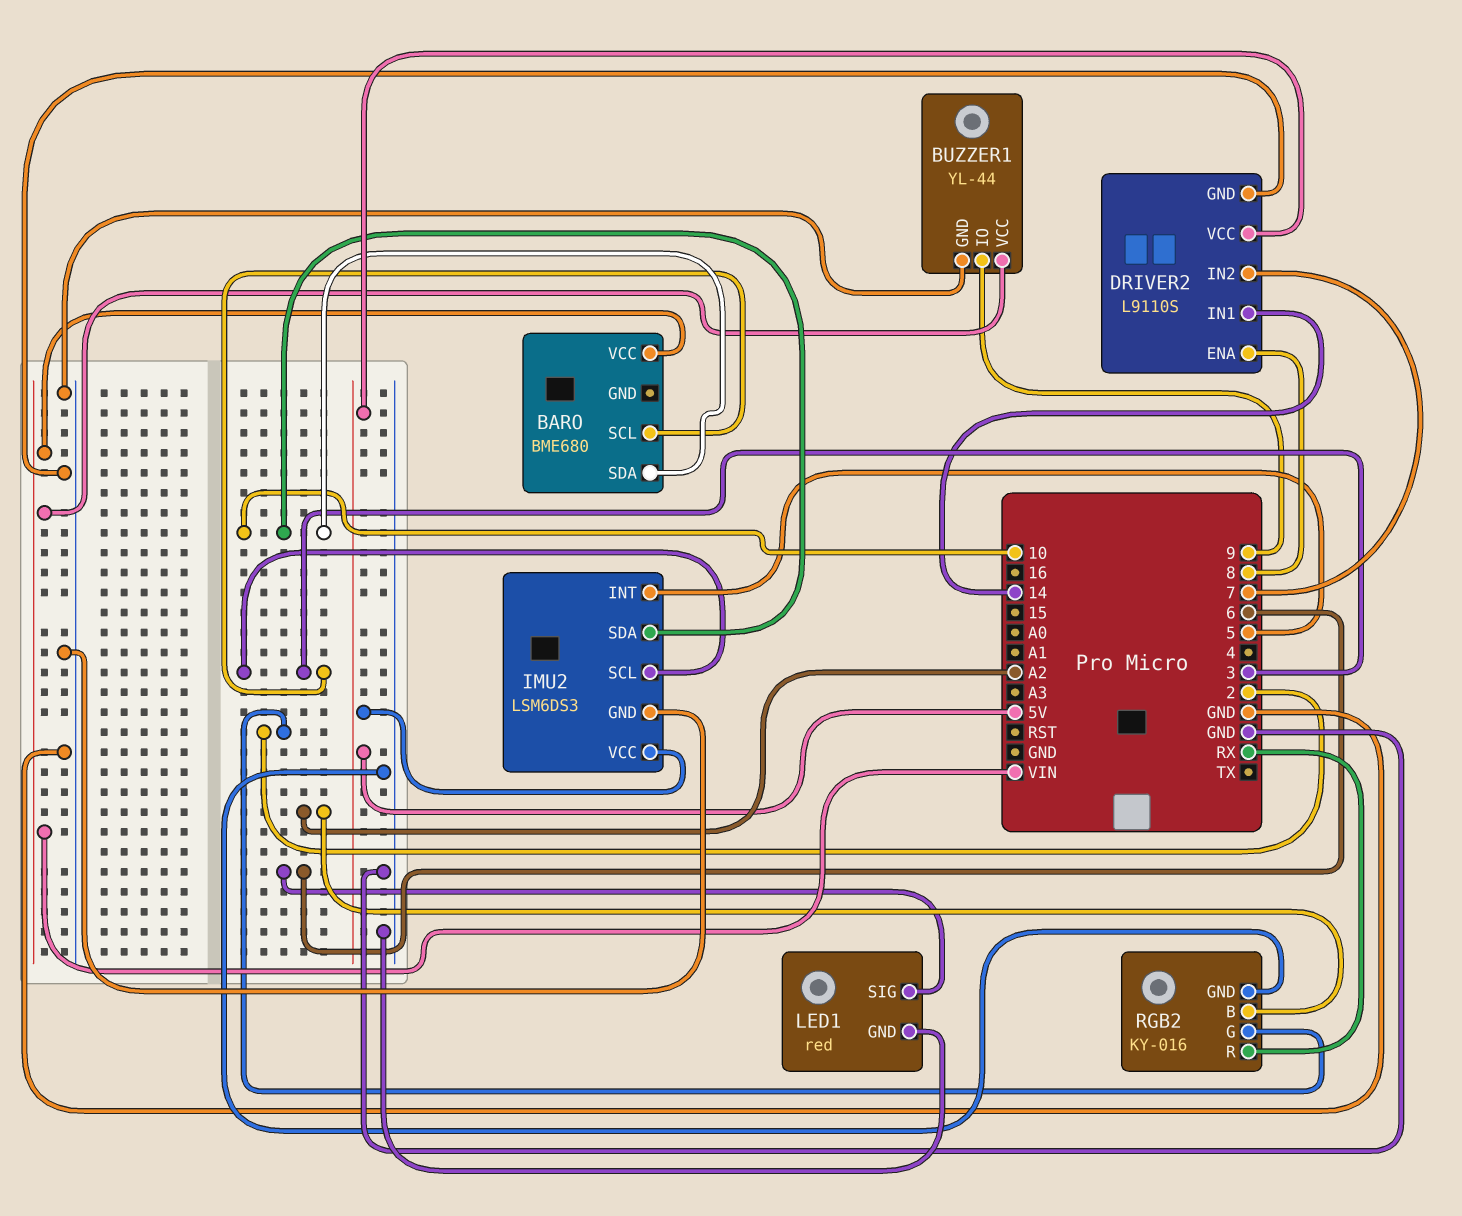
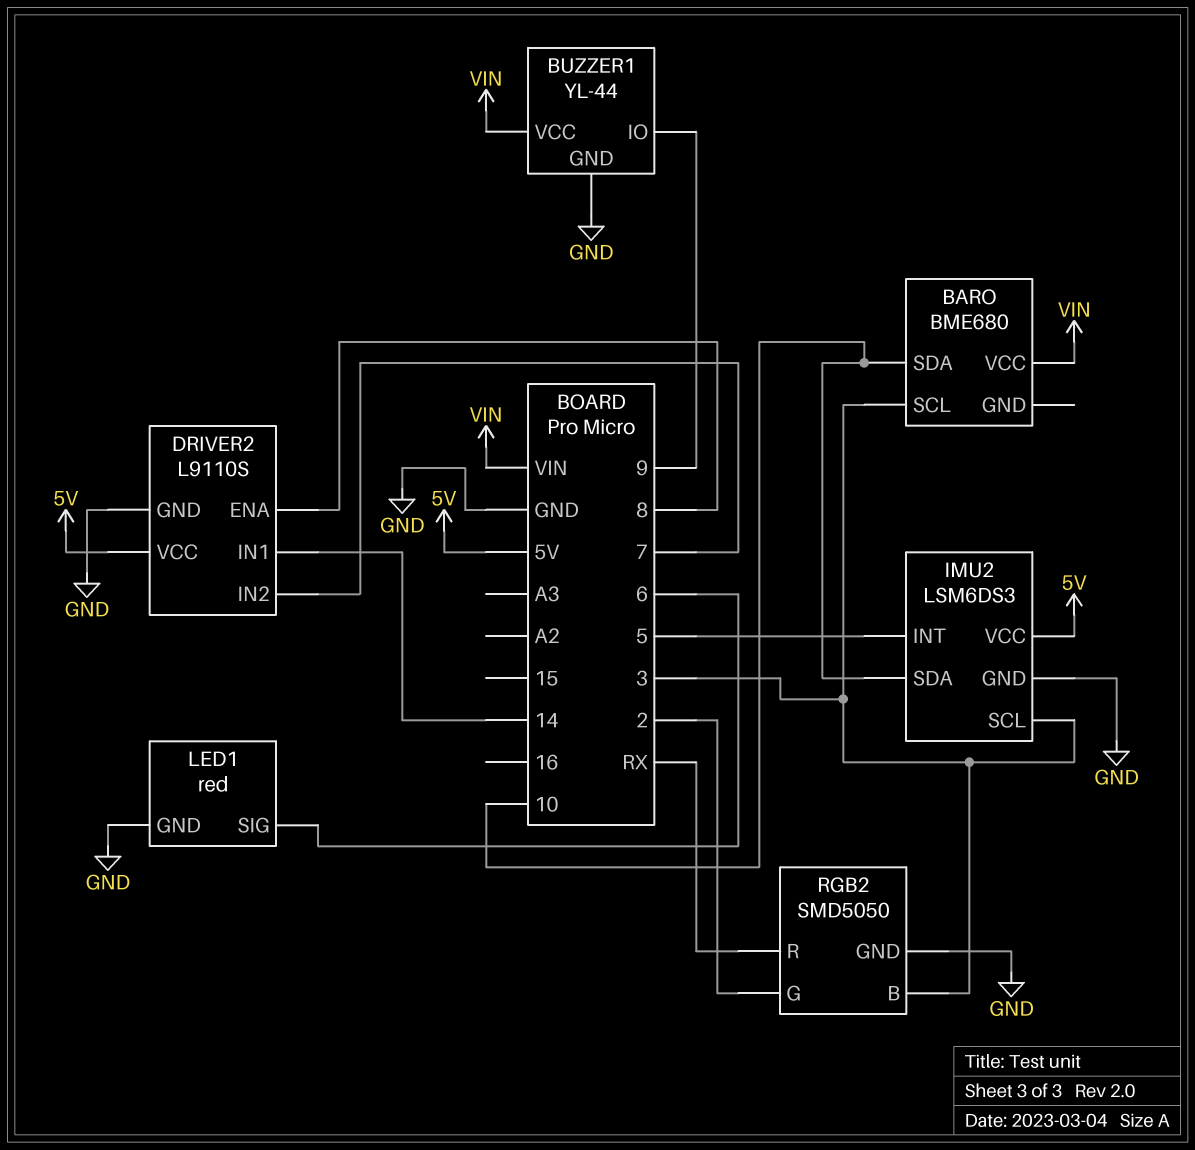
RGB2: KY-016 -> SMD5050
RGB2 pin B: A2 -> 3

